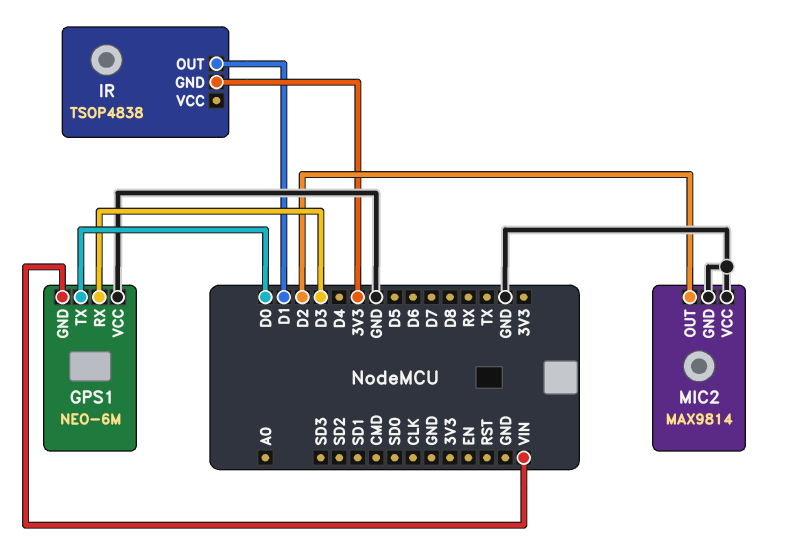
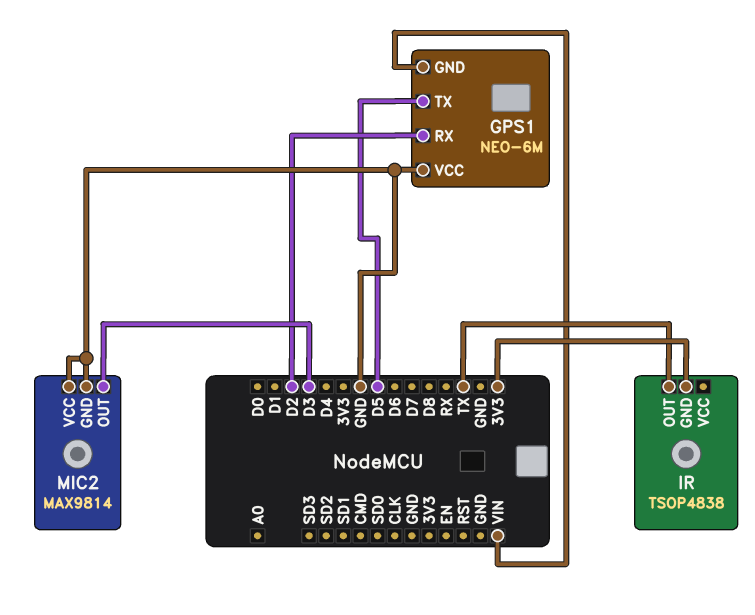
GPS1 pin RX: D3 -> D2
GPS1 pin TX: D0 -> D5
IR pin OUT: D1 -> TX
MIC2 pin OUT: D2 -> D3

